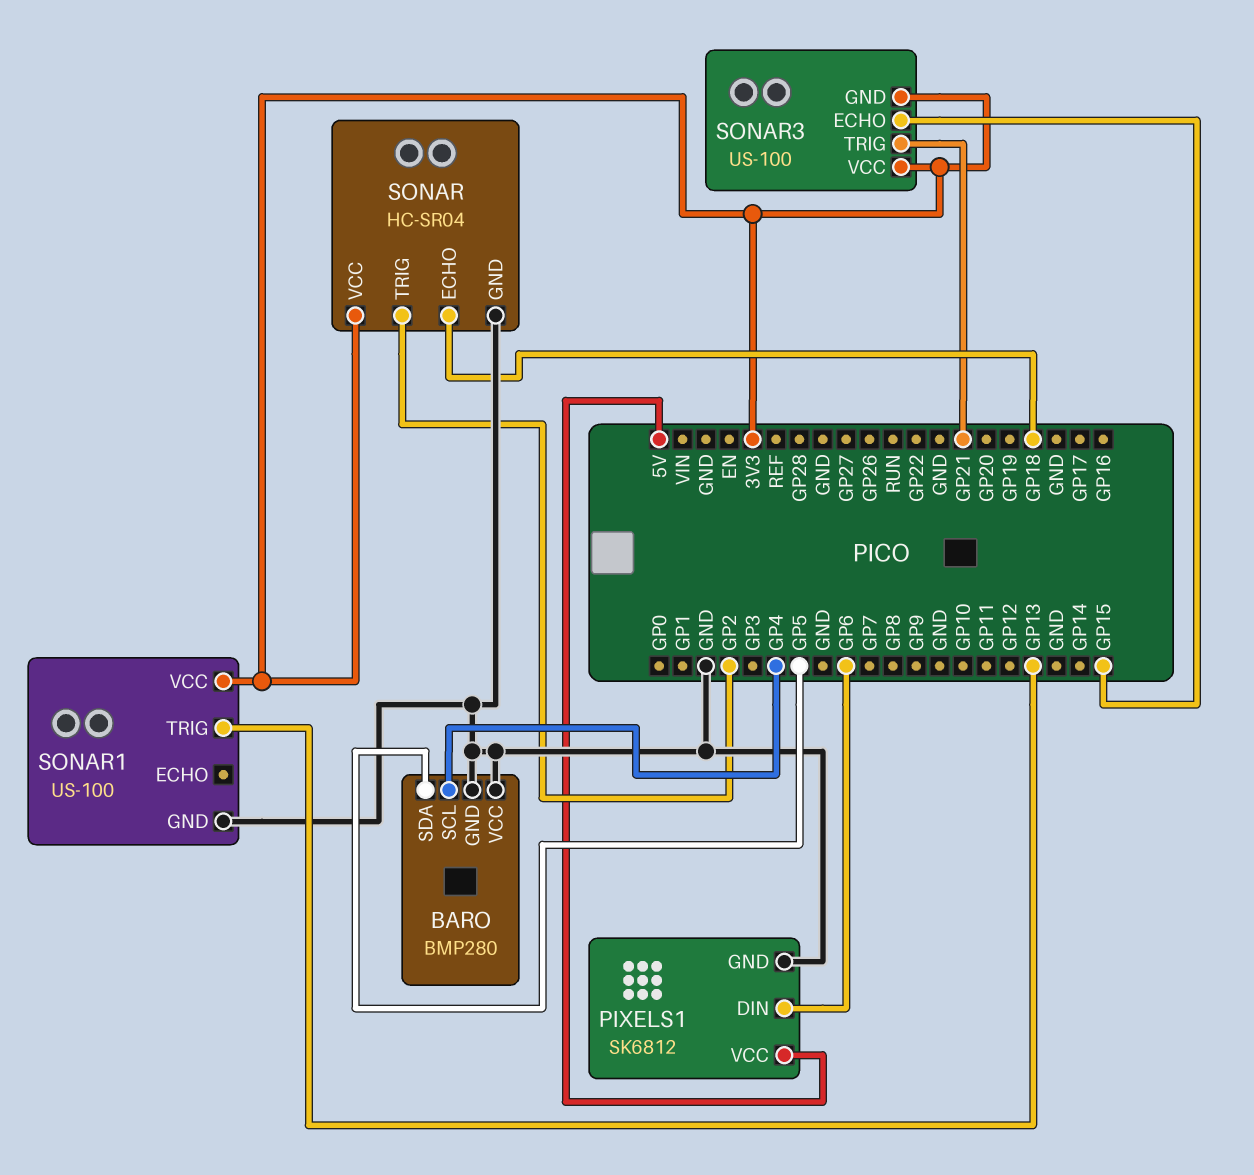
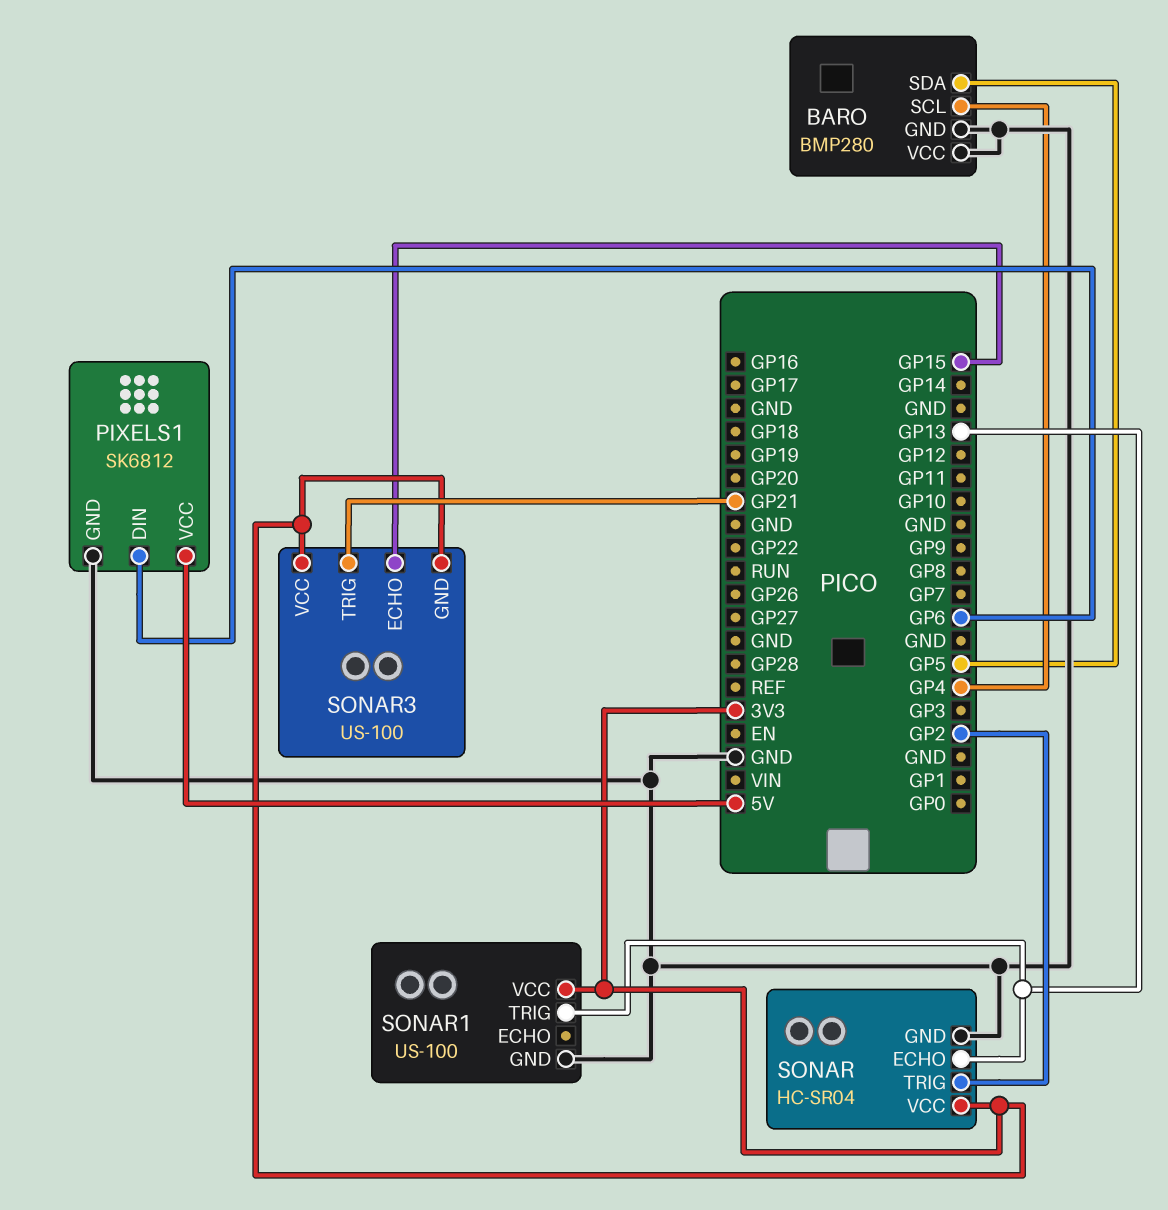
SONAR pin ECHO: GP18 -> GP13

